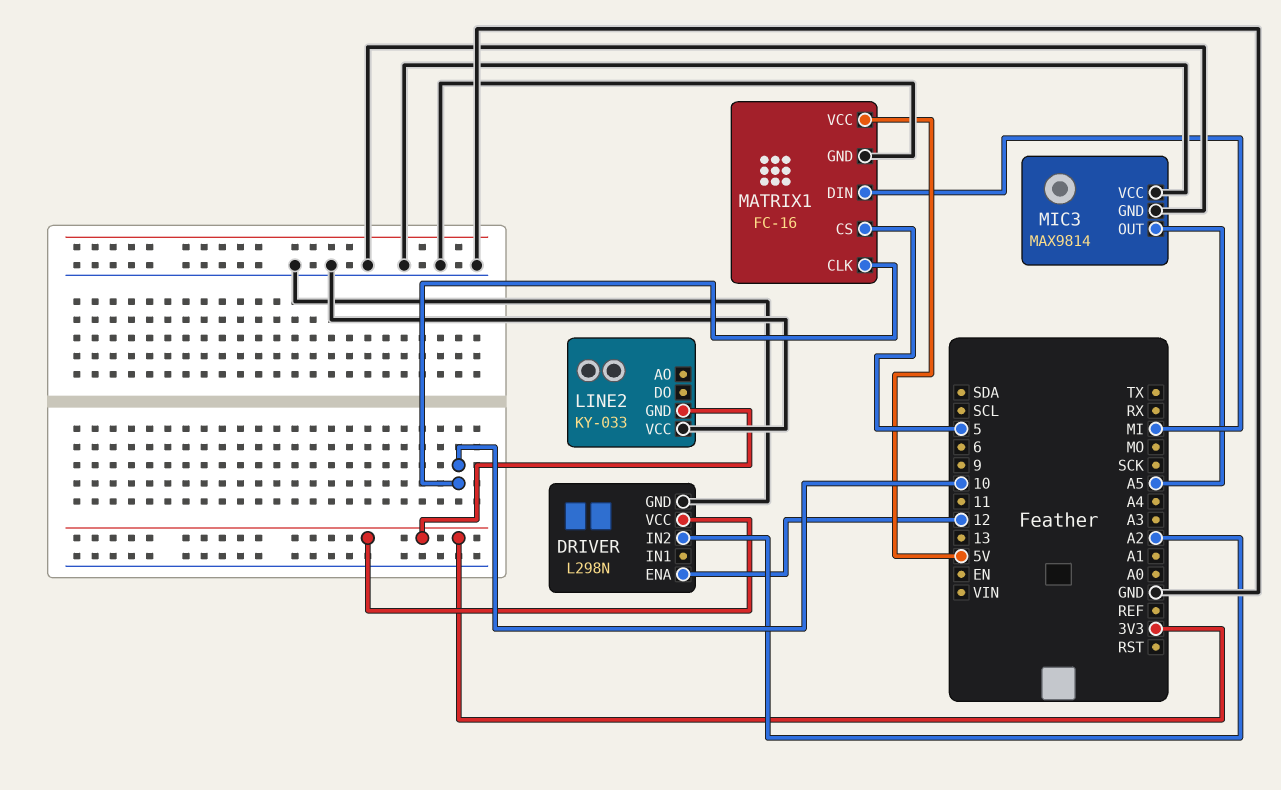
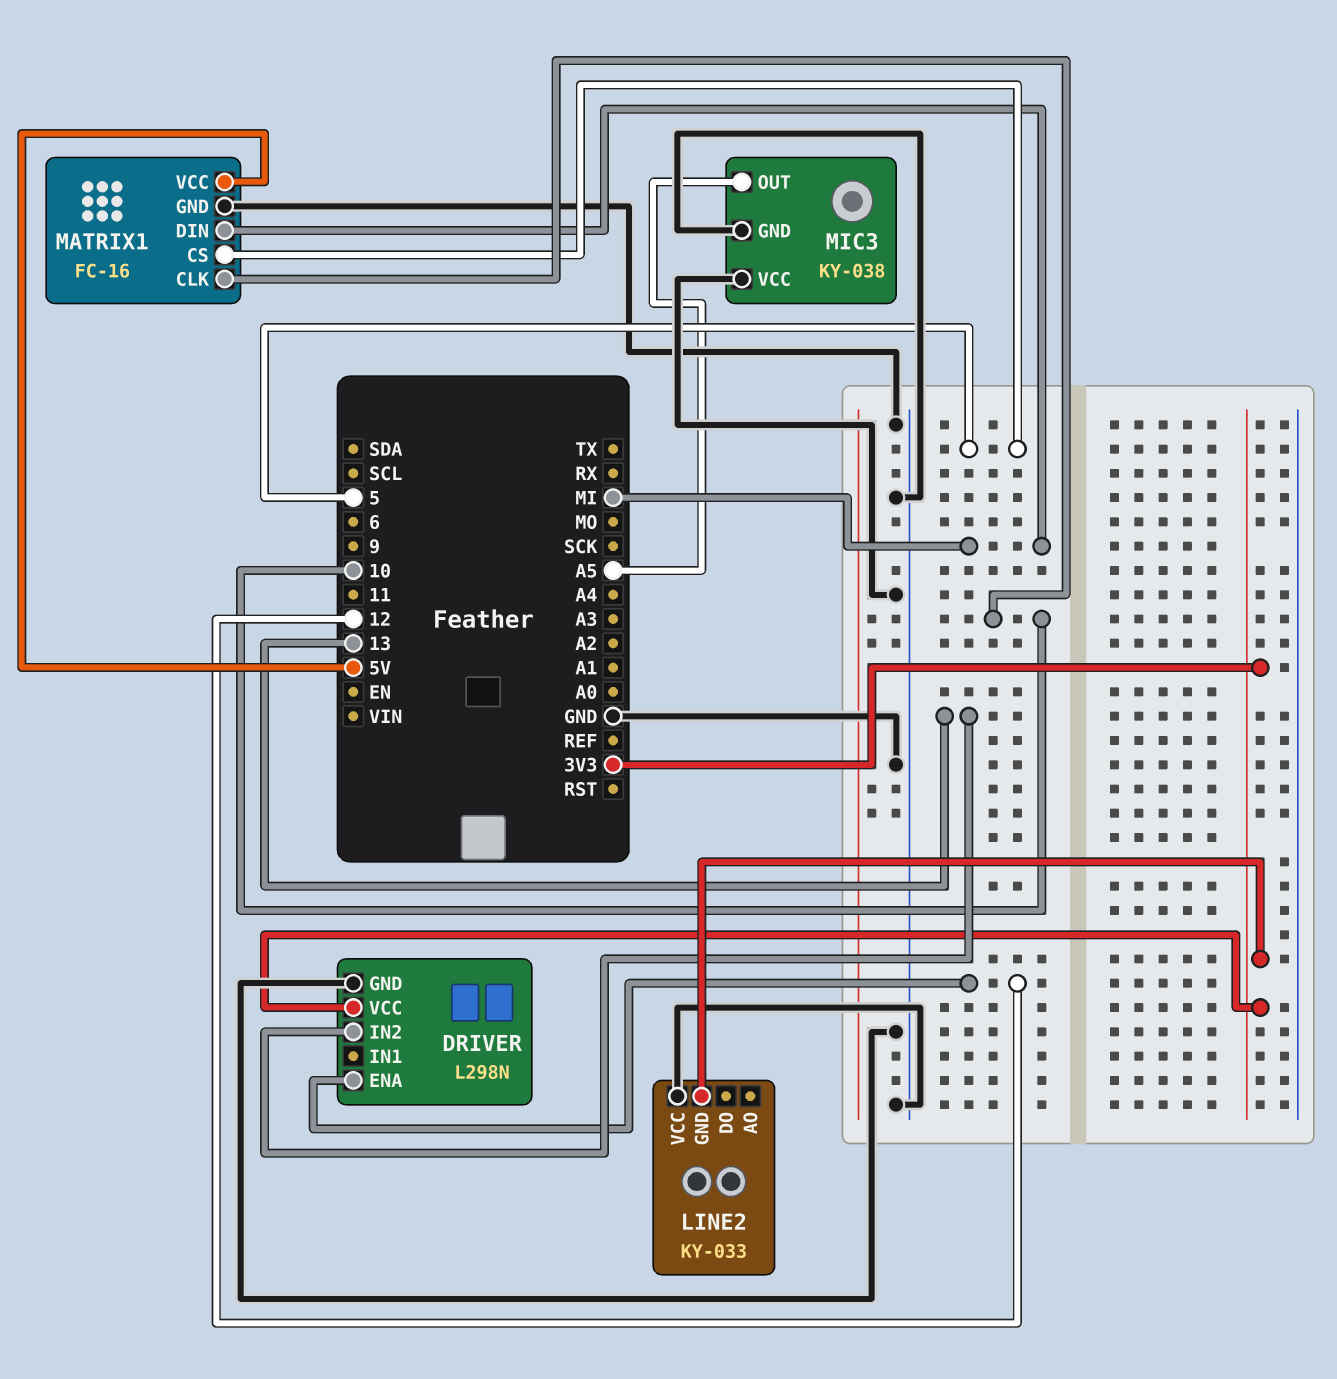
DRIVER pin IN2: A2 -> 13
MIC3: MAX9814 -> KY-038

